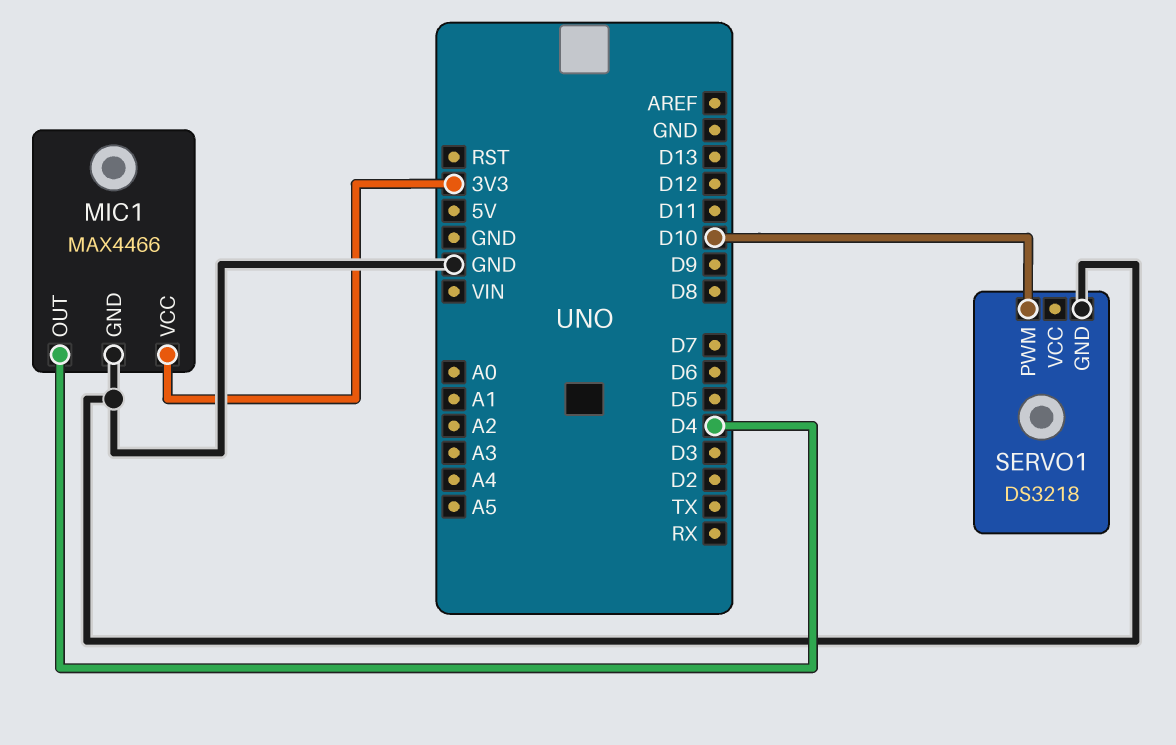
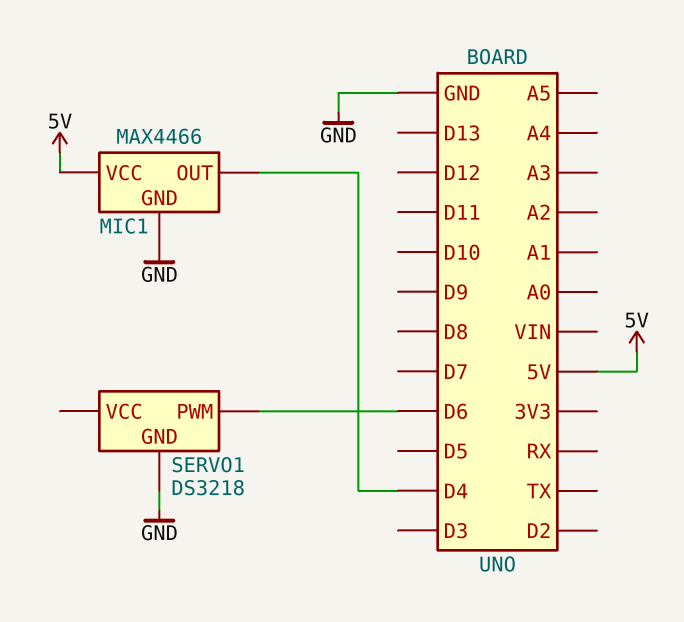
MIC1 pin VCC: 3V3 -> 5V
SERVO1 pin PWM: D10 -> D6

